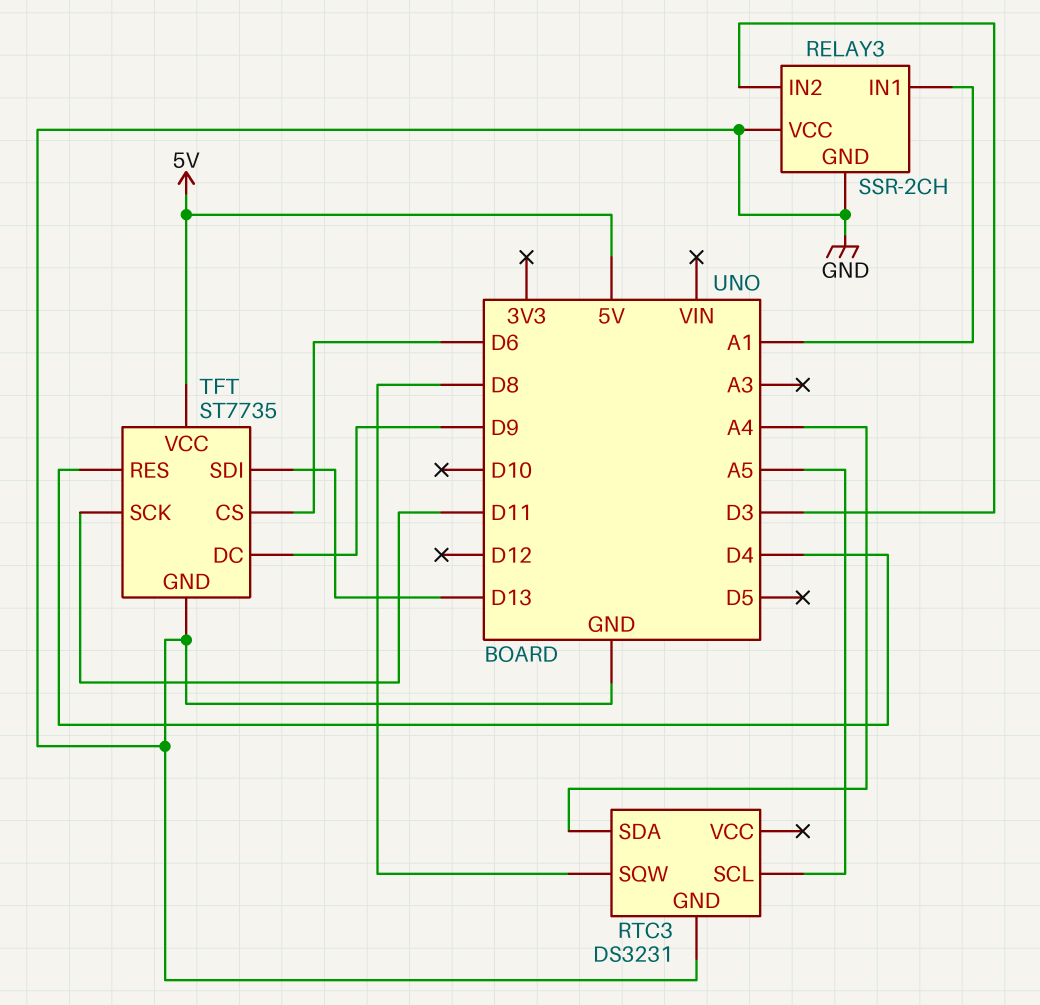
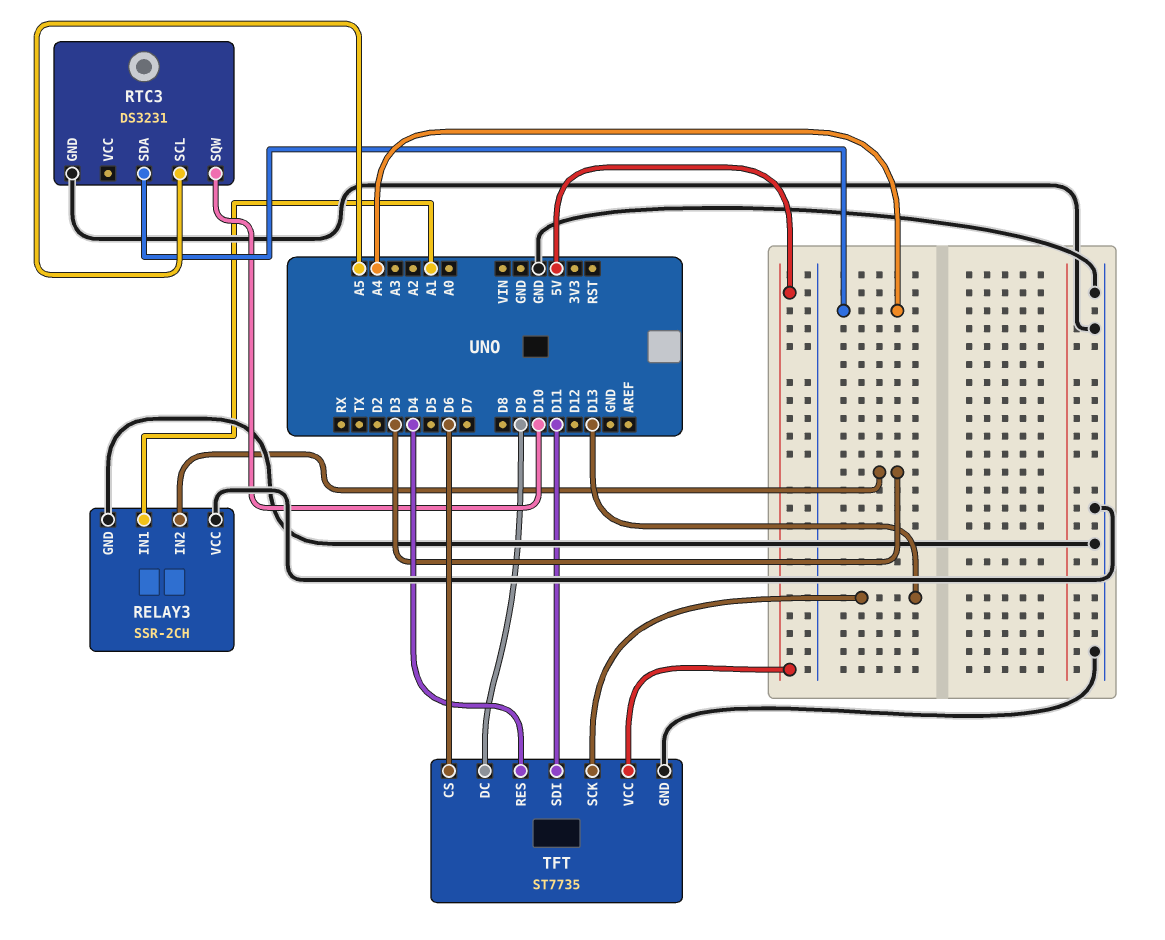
RTC3 pin SQW: D8 -> D10
TFT pin SCK: D11 -> D13
TFT pin SDI: D13 -> D11

